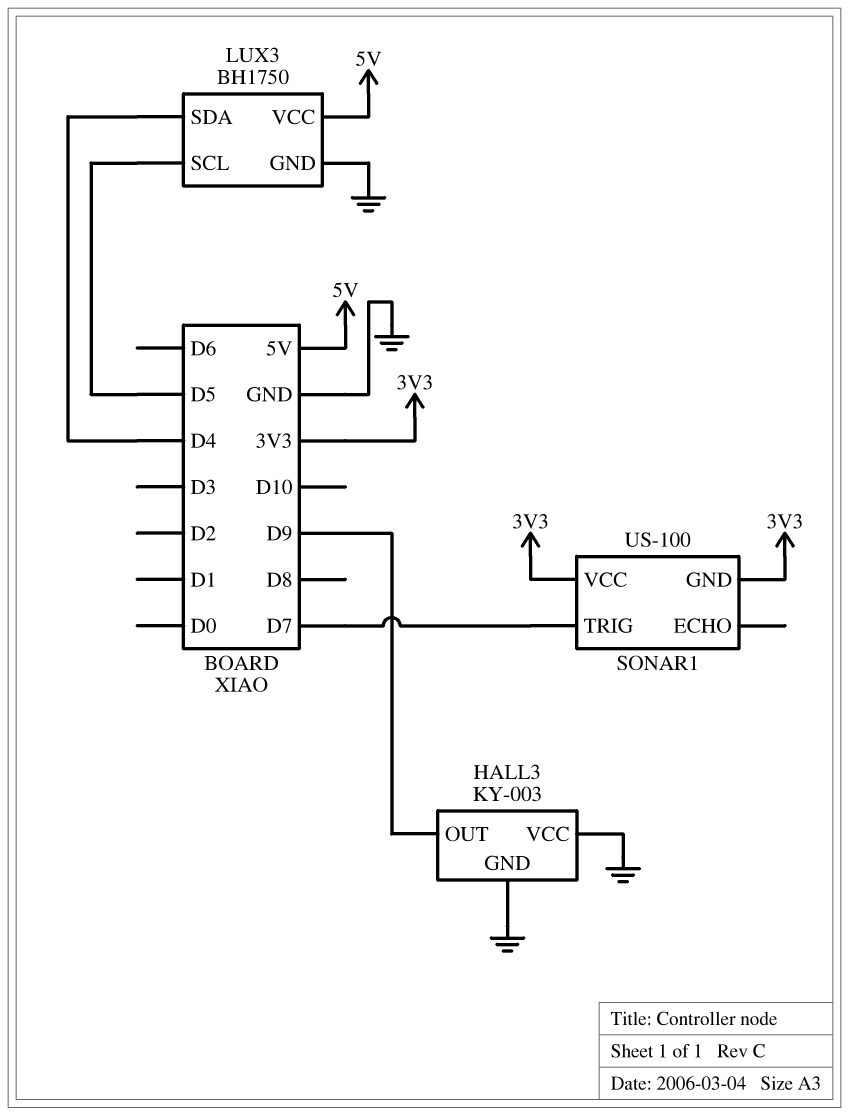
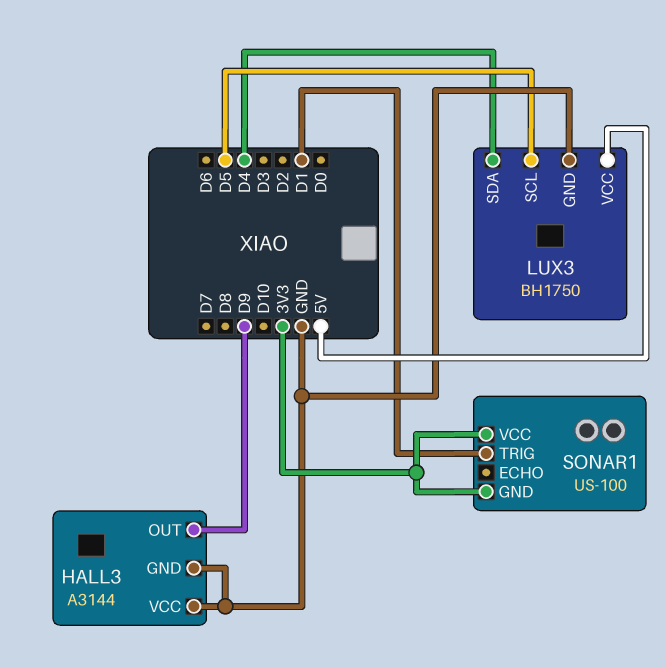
HALL3: KY-003 -> A3144
SONAR1 pin TRIG: D7 -> D1

